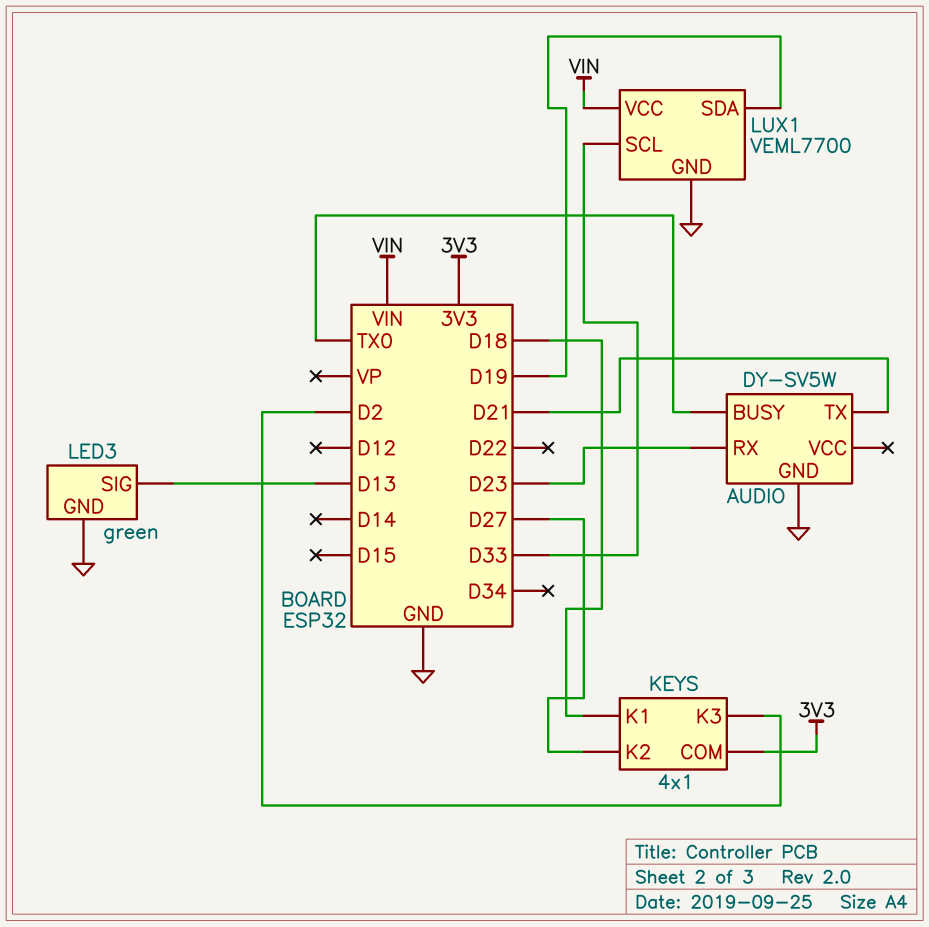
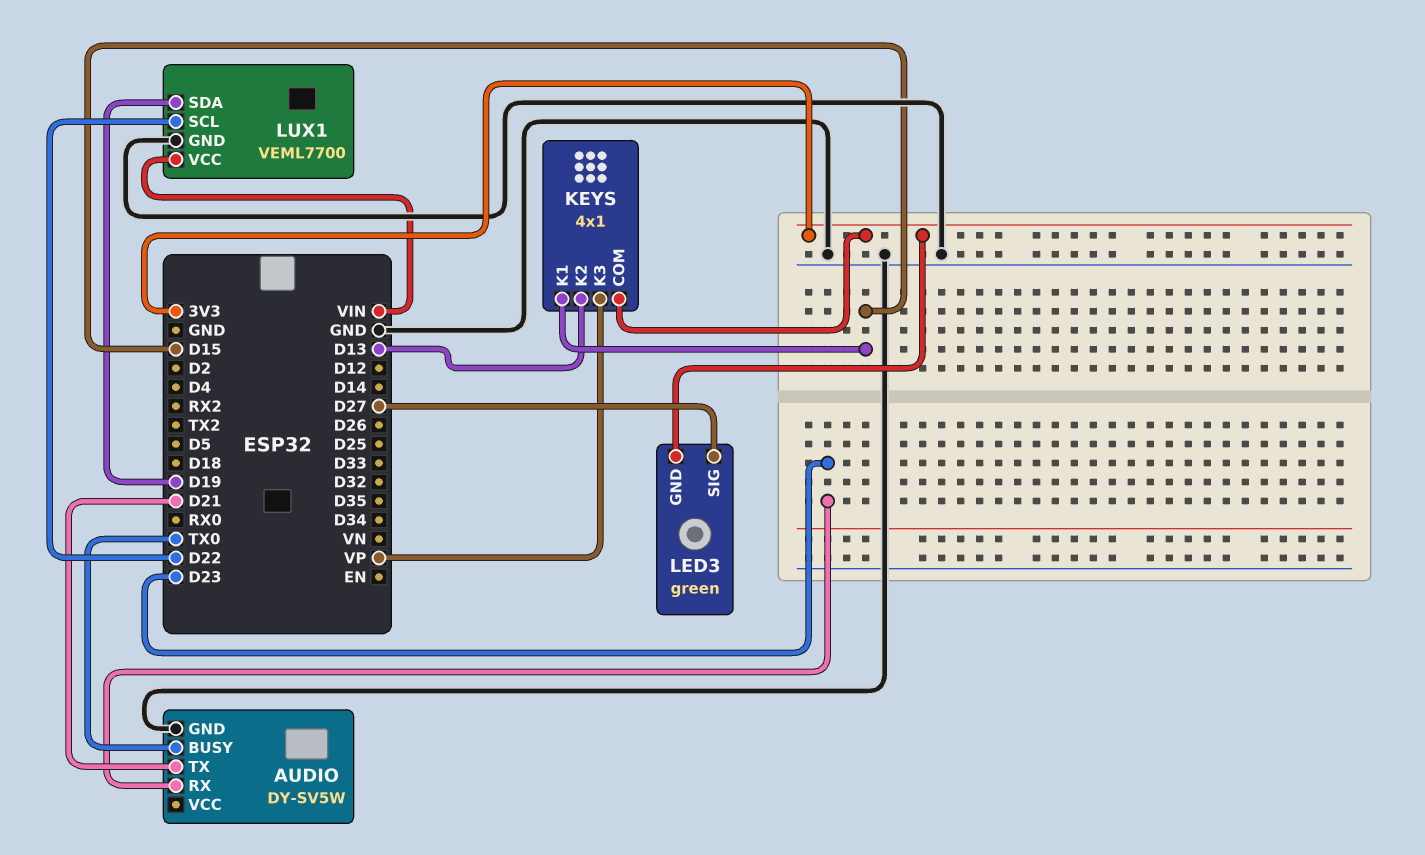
KEYS pin K1: D18 -> D15
KEYS pin K2: D27 -> D13
KEYS pin K3: D2 -> VP
LED3 pin GND: GND -> 3V3
LED3 pin SIG: D13 -> D27
LUX1 pin SCL: D33 -> D22

